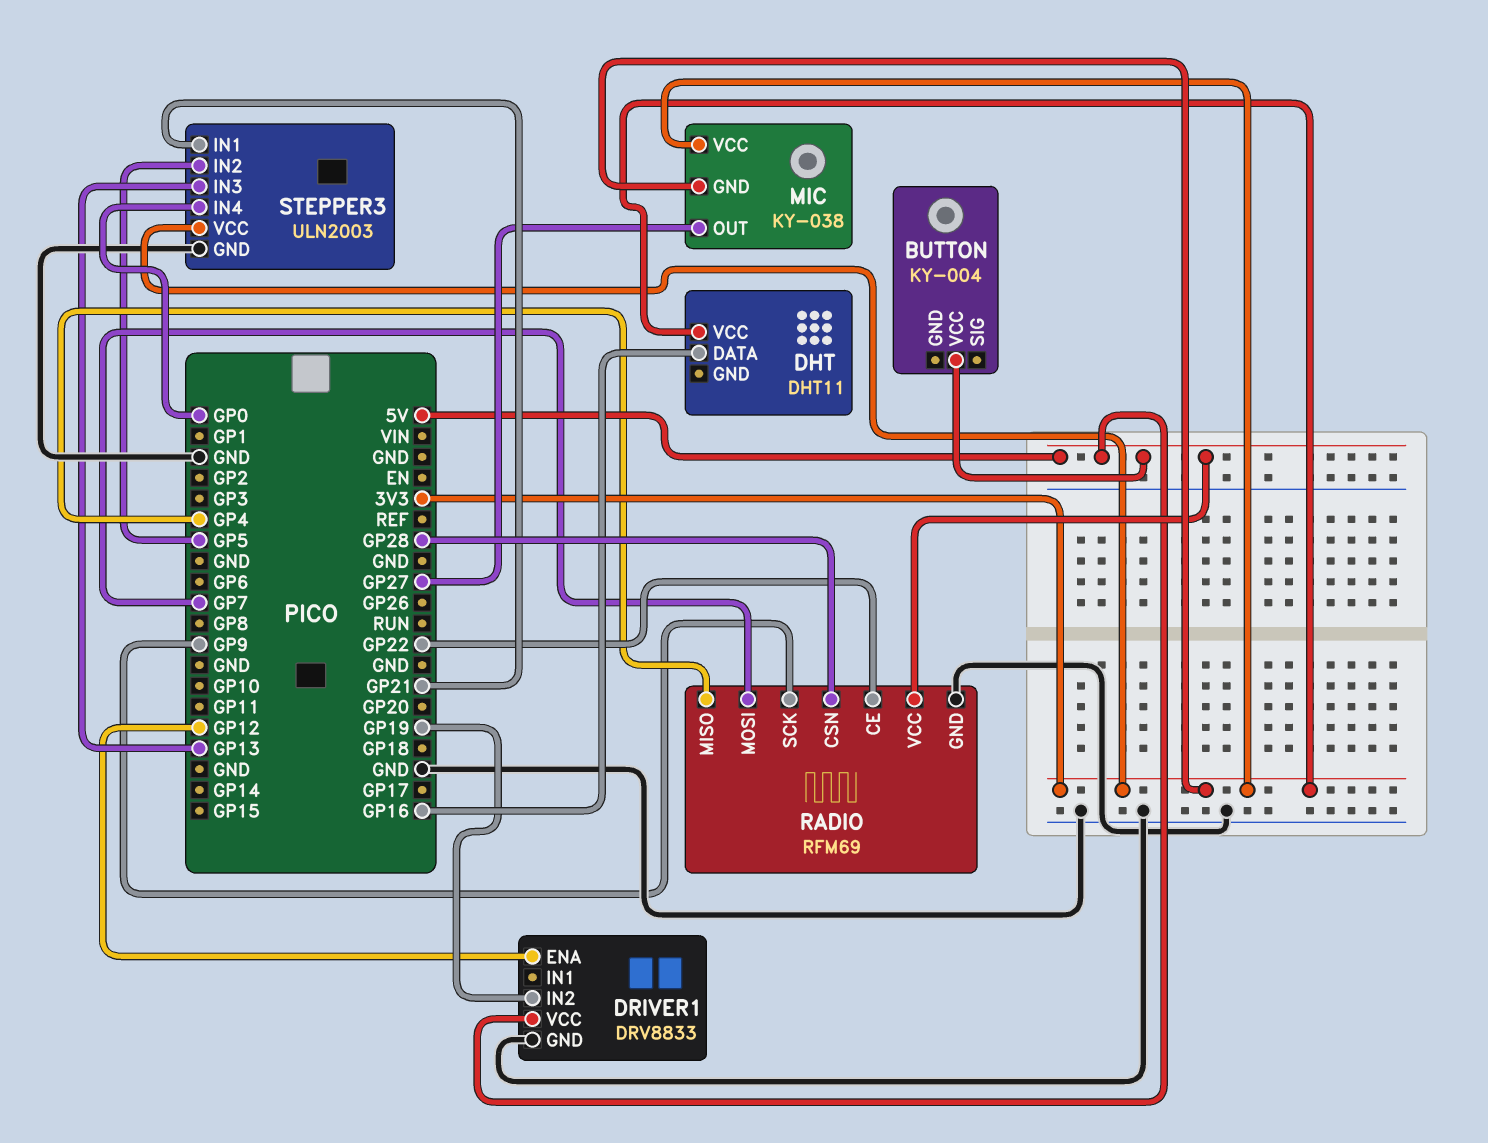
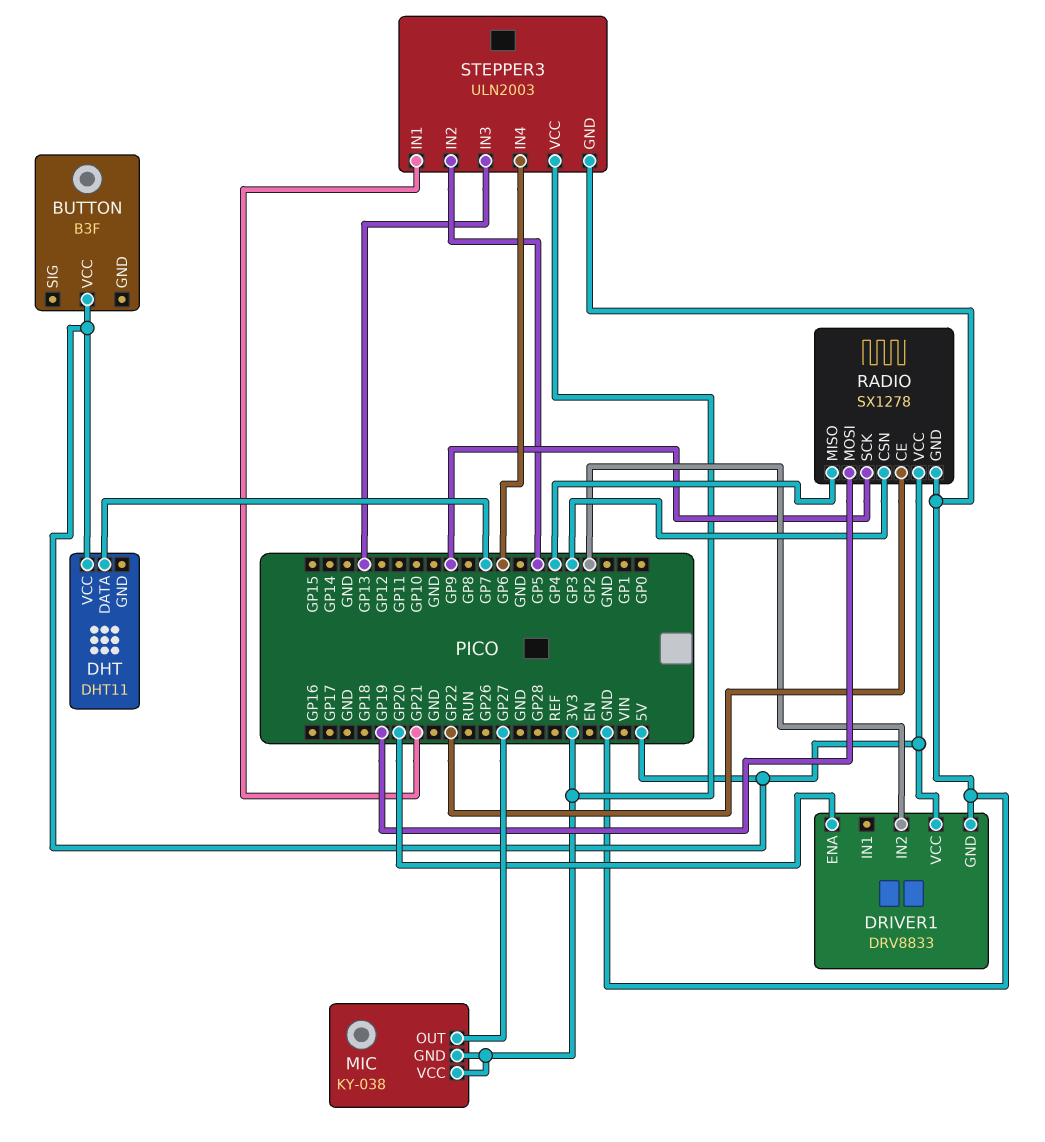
BUTTON: KY-004 -> B3F
DHT pin DATA: GP16 -> GP7
DHT pin VCC: 3V3 -> 5V
DRIVER1 pin ENA: GP12 -> GP20
DRIVER1 pin IN2: GP19 -> GP2
RADIO: RFM69 -> SX1278
RADIO pin CSN: GP28 -> GP3
RADIO pin MOSI: GP7 -> GP19
STEPPER3 pin IN4: GP0 -> GP6

